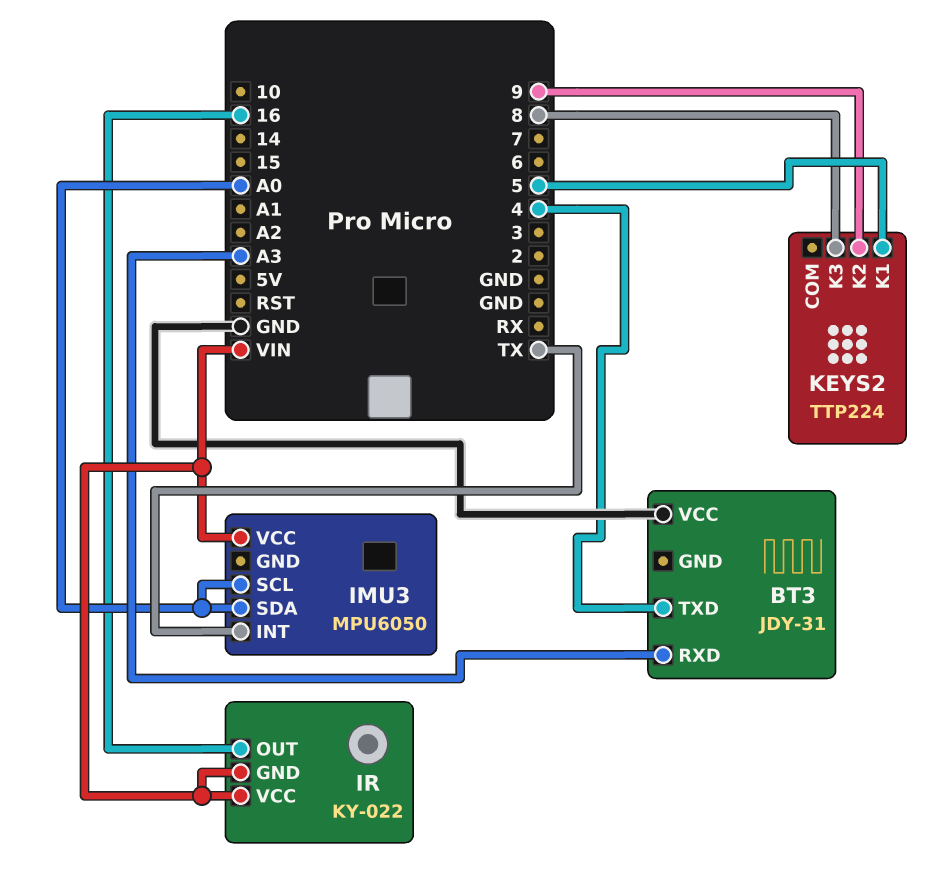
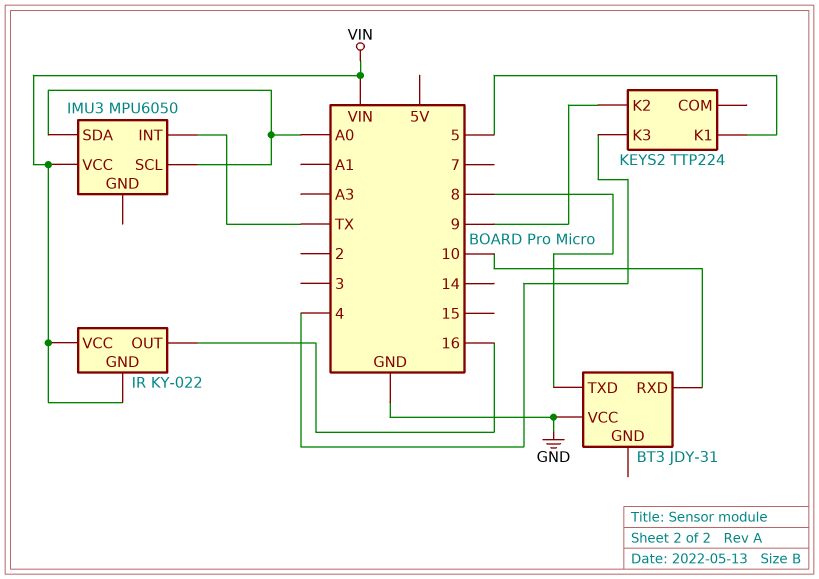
BT3 pin RXD: A3 -> 10
BT3 pin TXD: 4 -> 8
KEYS2 pin K3: 8 -> 4

